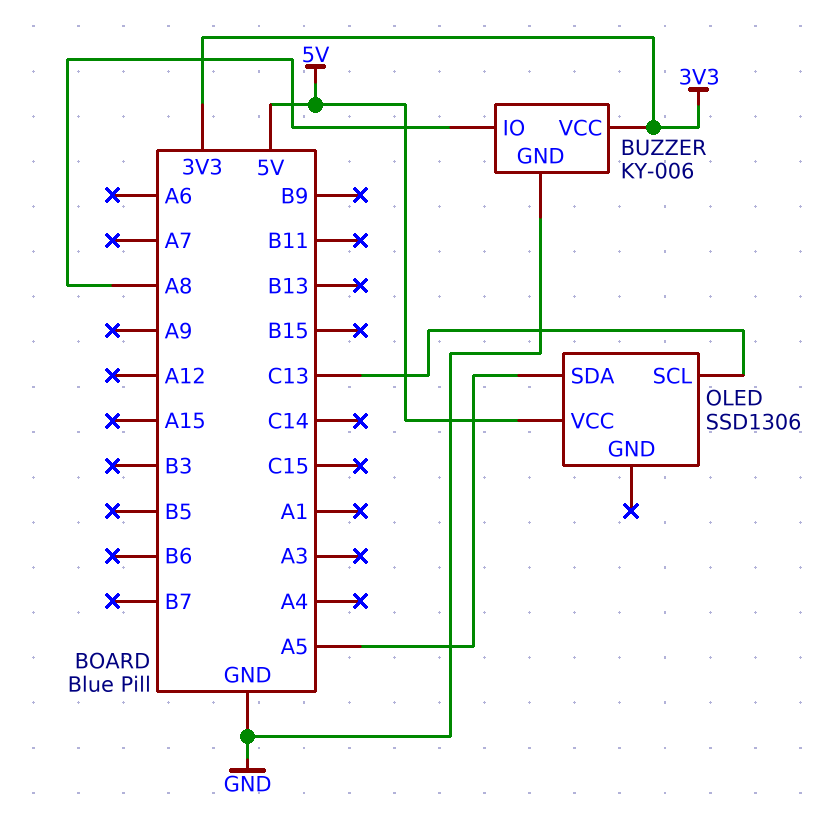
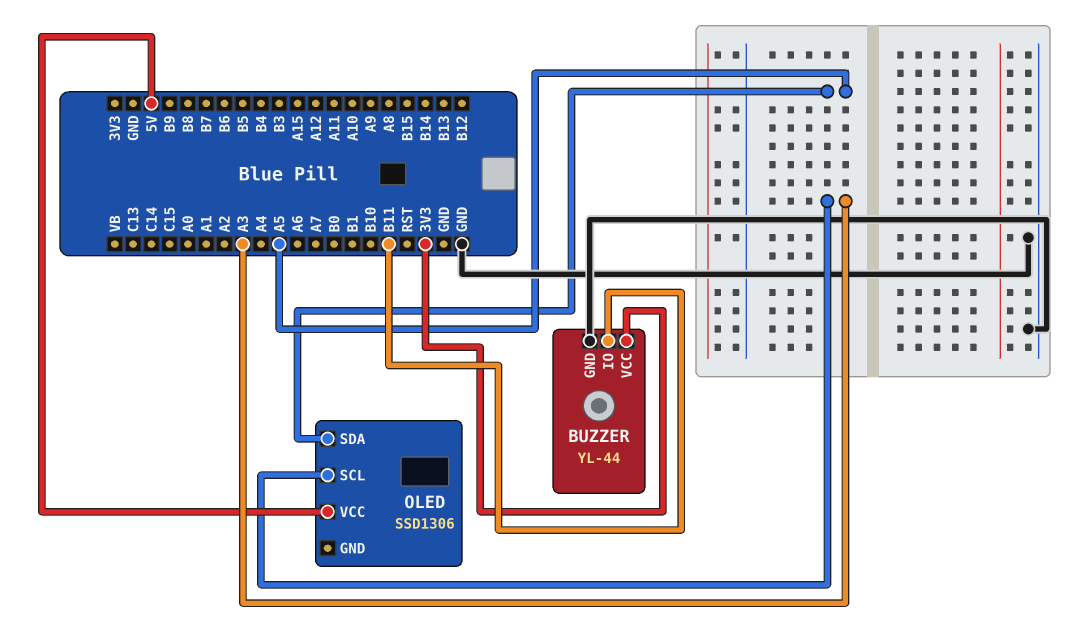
BUZZER: KY-006 -> YL-44
BUZZER pin IO: A8 -> B11
OLED pin SCL: C13 -> A3

